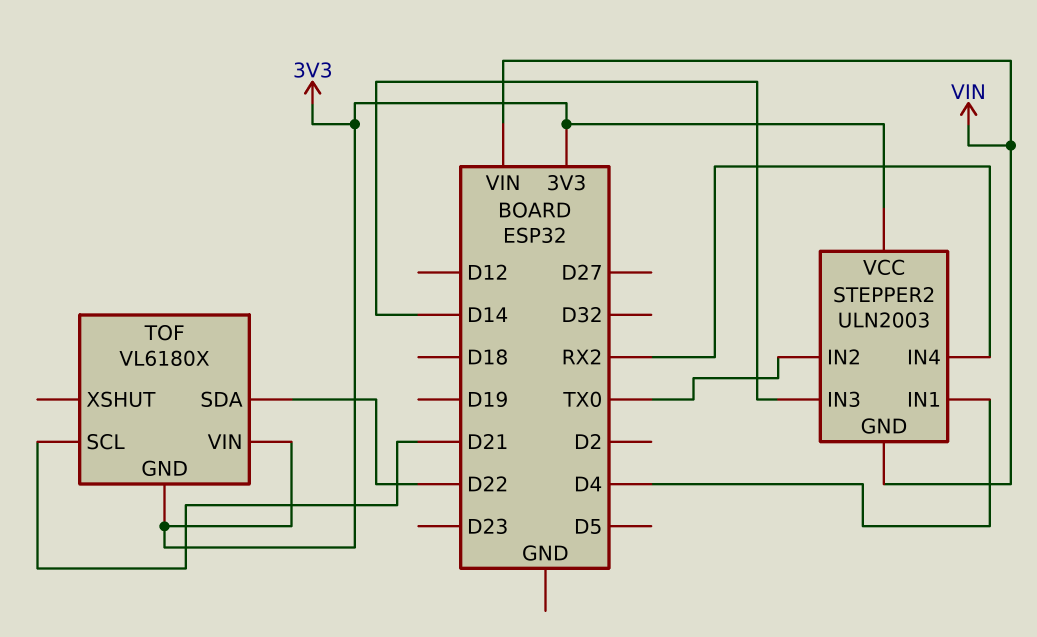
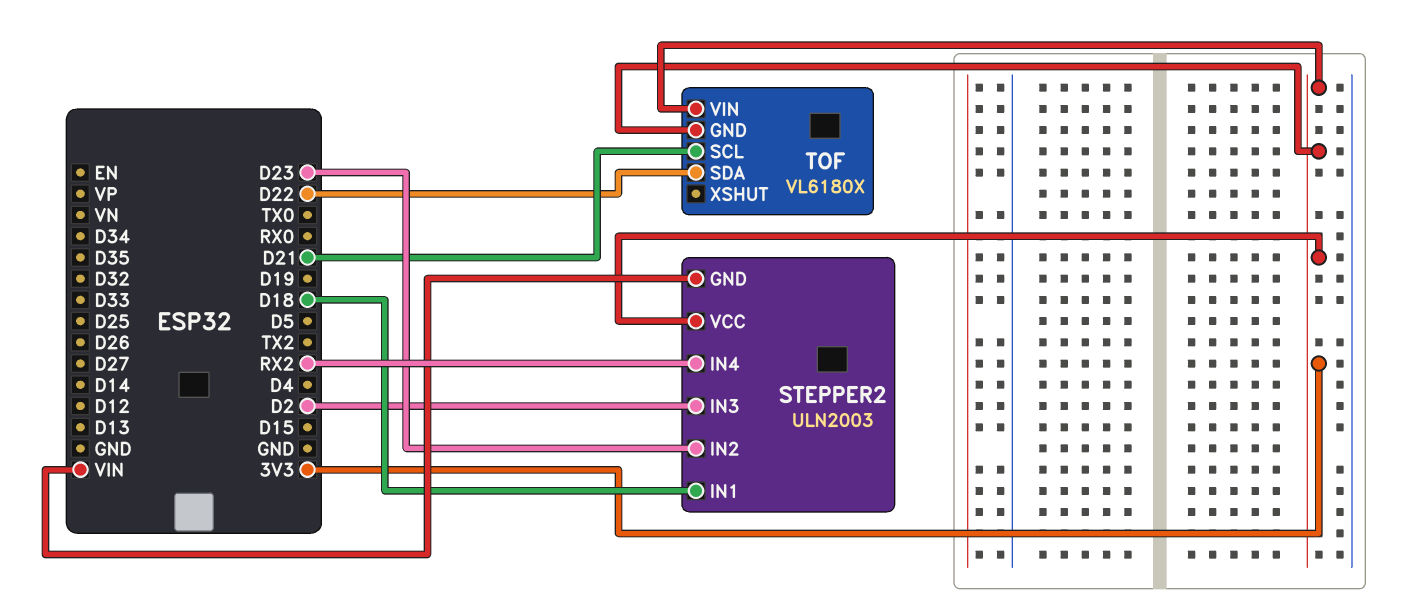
STEPPER2 pin IN1: D4 -> D18
STEPPER2 pin IN2: TX0 -> D23
STEPPER2 pin IN3: D14 -> D2

